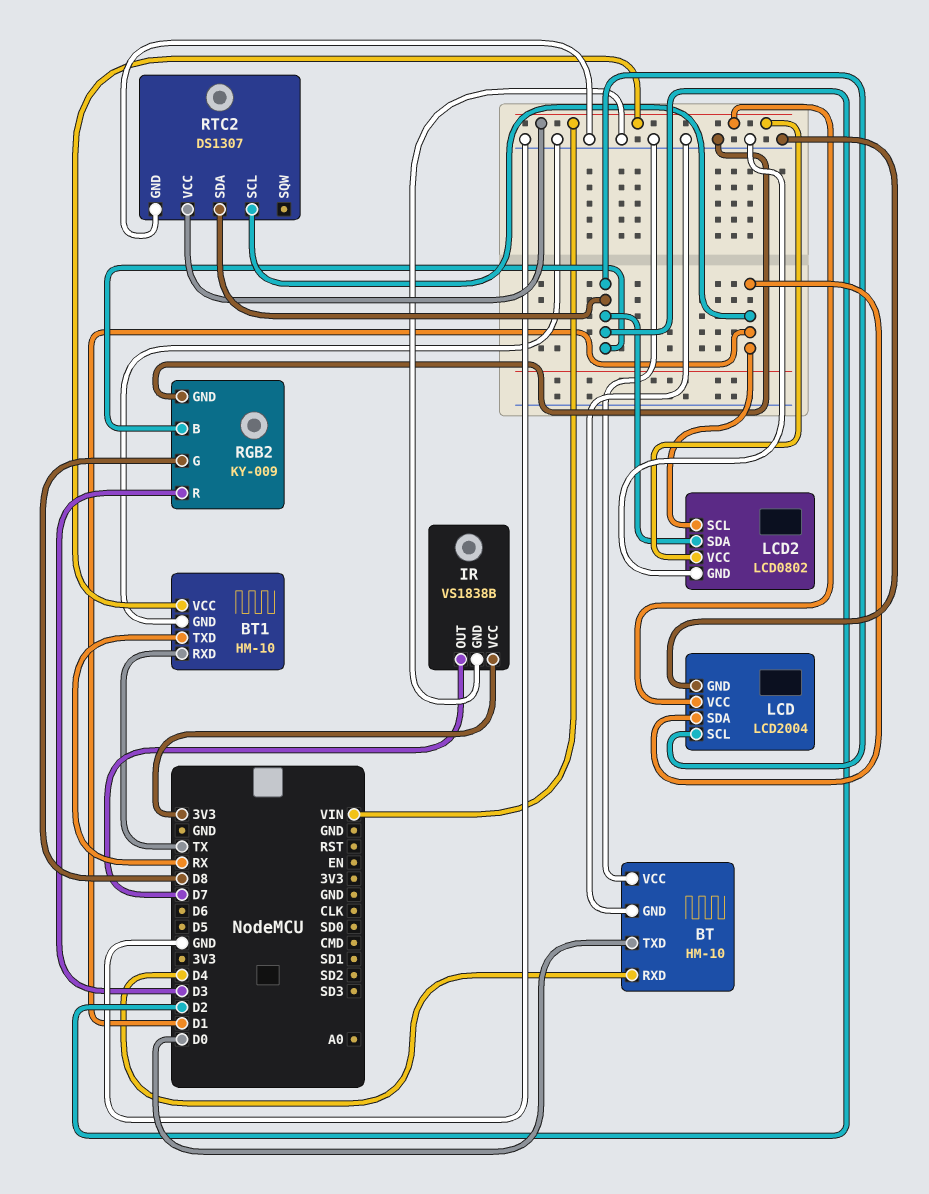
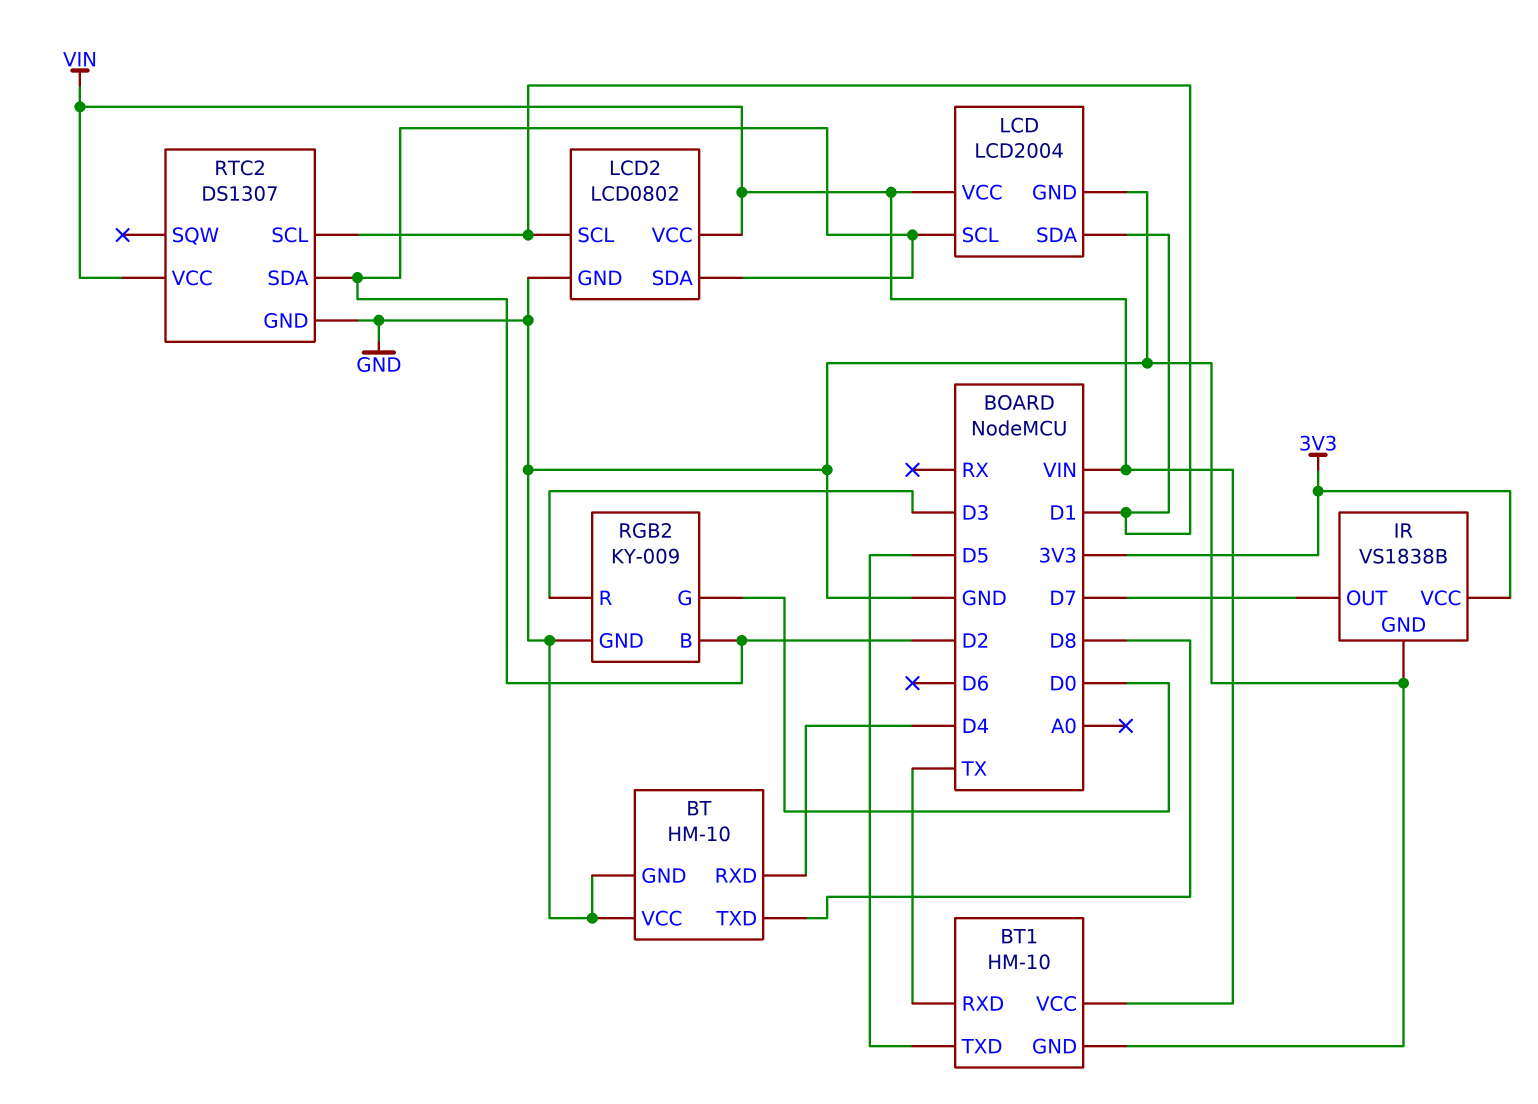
BT pin TXD: D0 -> D8
BT1 pin TXD: RX -> D5
RGB2 pin G: D8 -> D0

